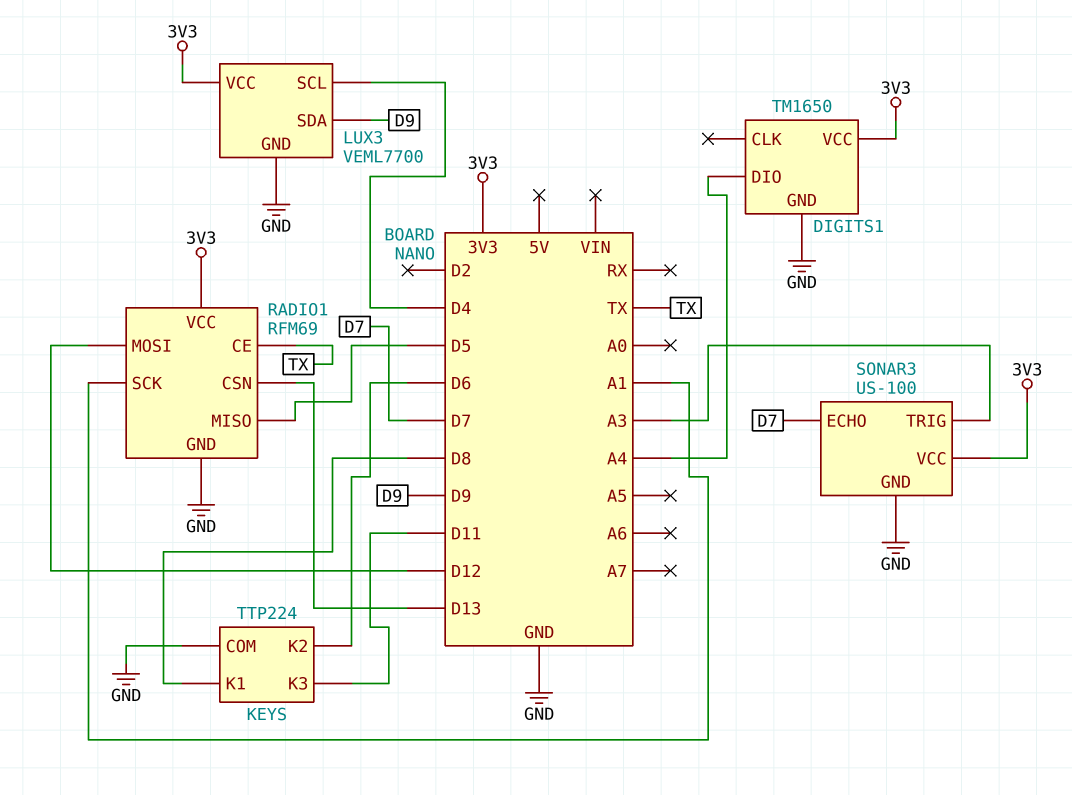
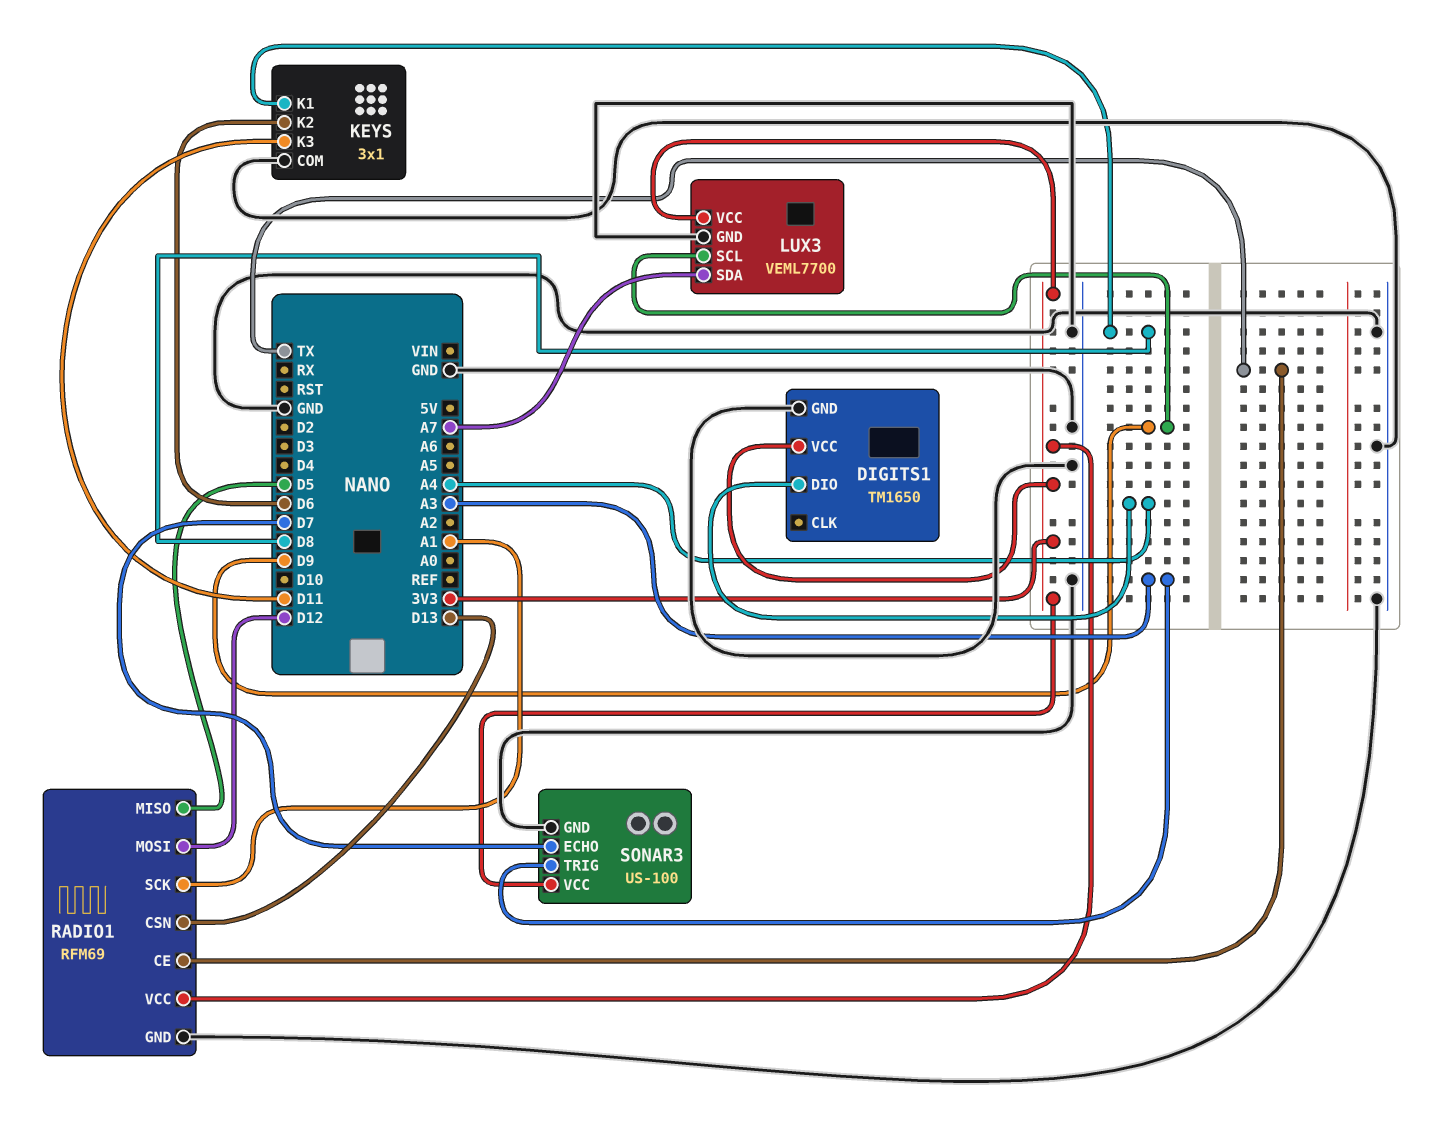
KEYS: TTP224 -> 3x1
LUX3 pin SCL: D4 -> D9
LUX3 pin SDA: D9 -> A7

